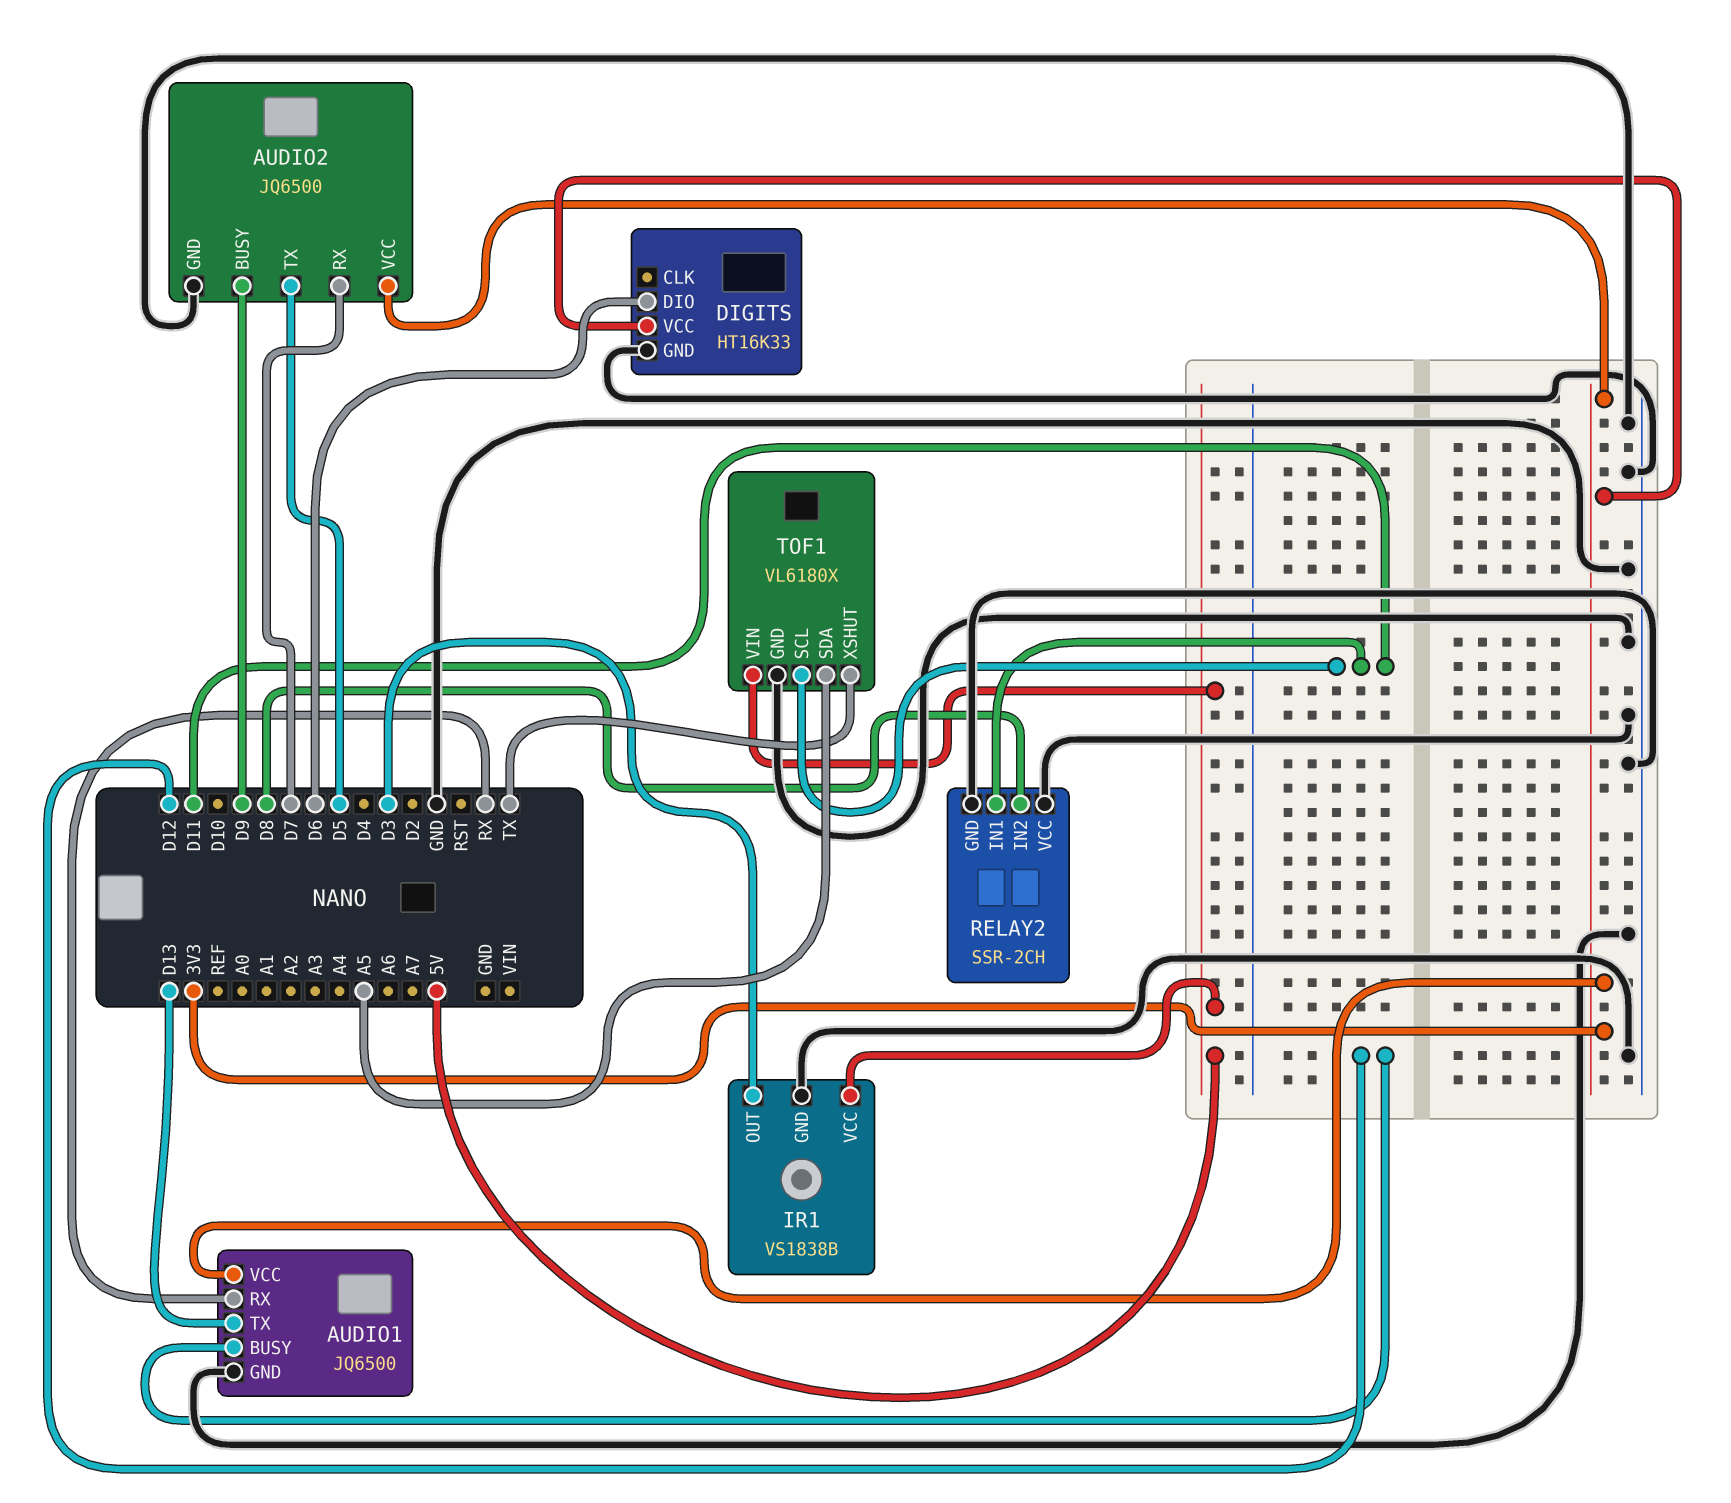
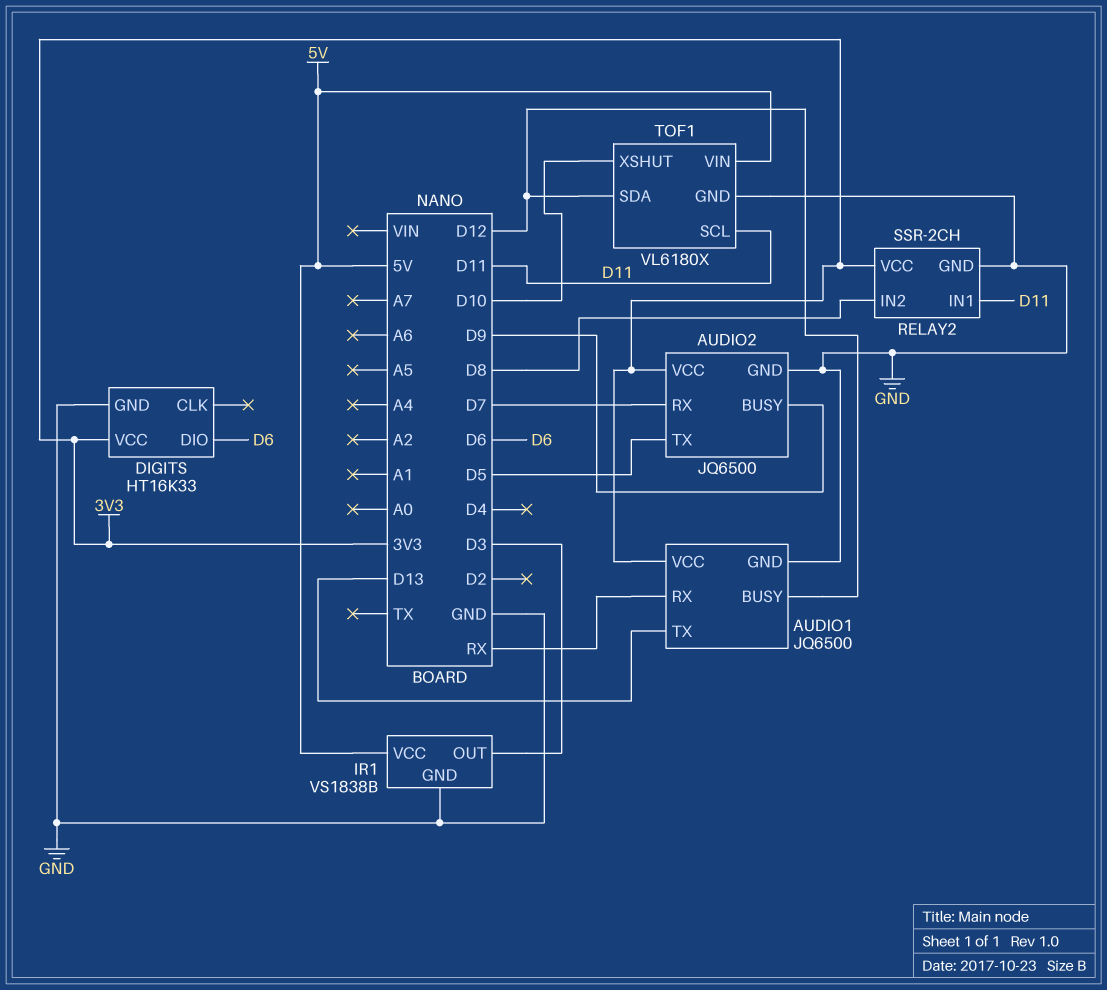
RELAY2 pin VCC: GND -> 3V3
TOF1 pin SDA: A5 -> D12
TOF1 pin XSHUT: TX -> D10

